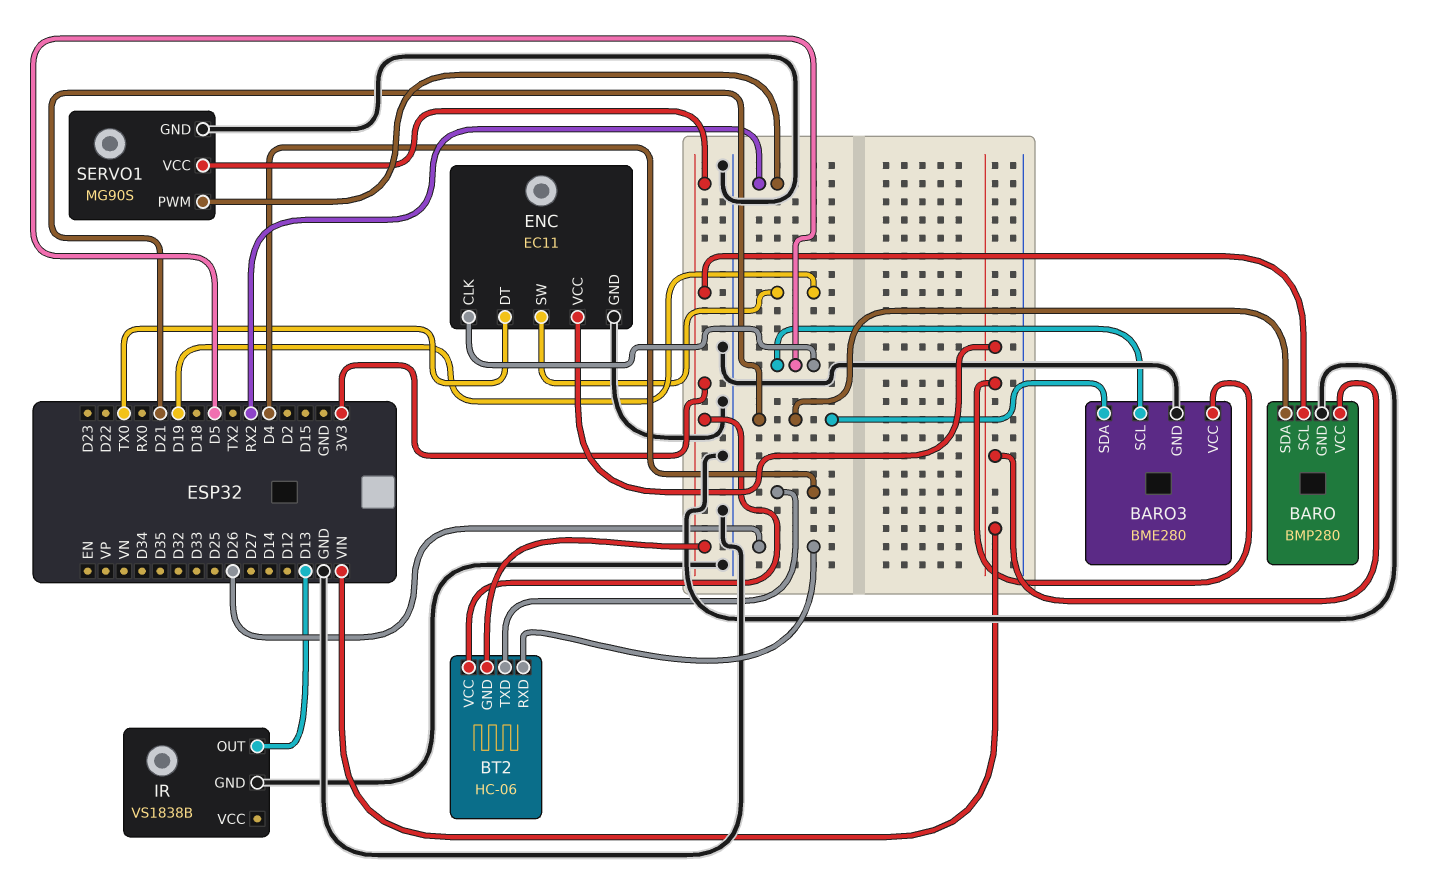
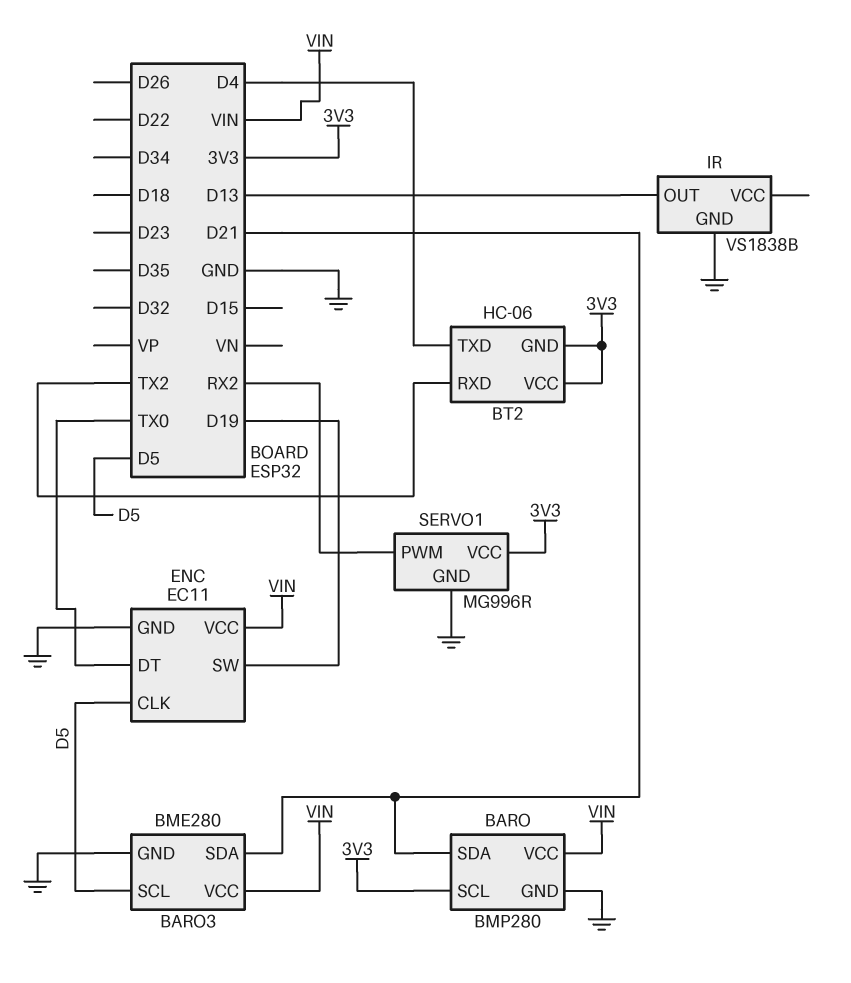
BT2 pin RXD: D26 -> TX2
SERVO1: MG90S -> MG996R

